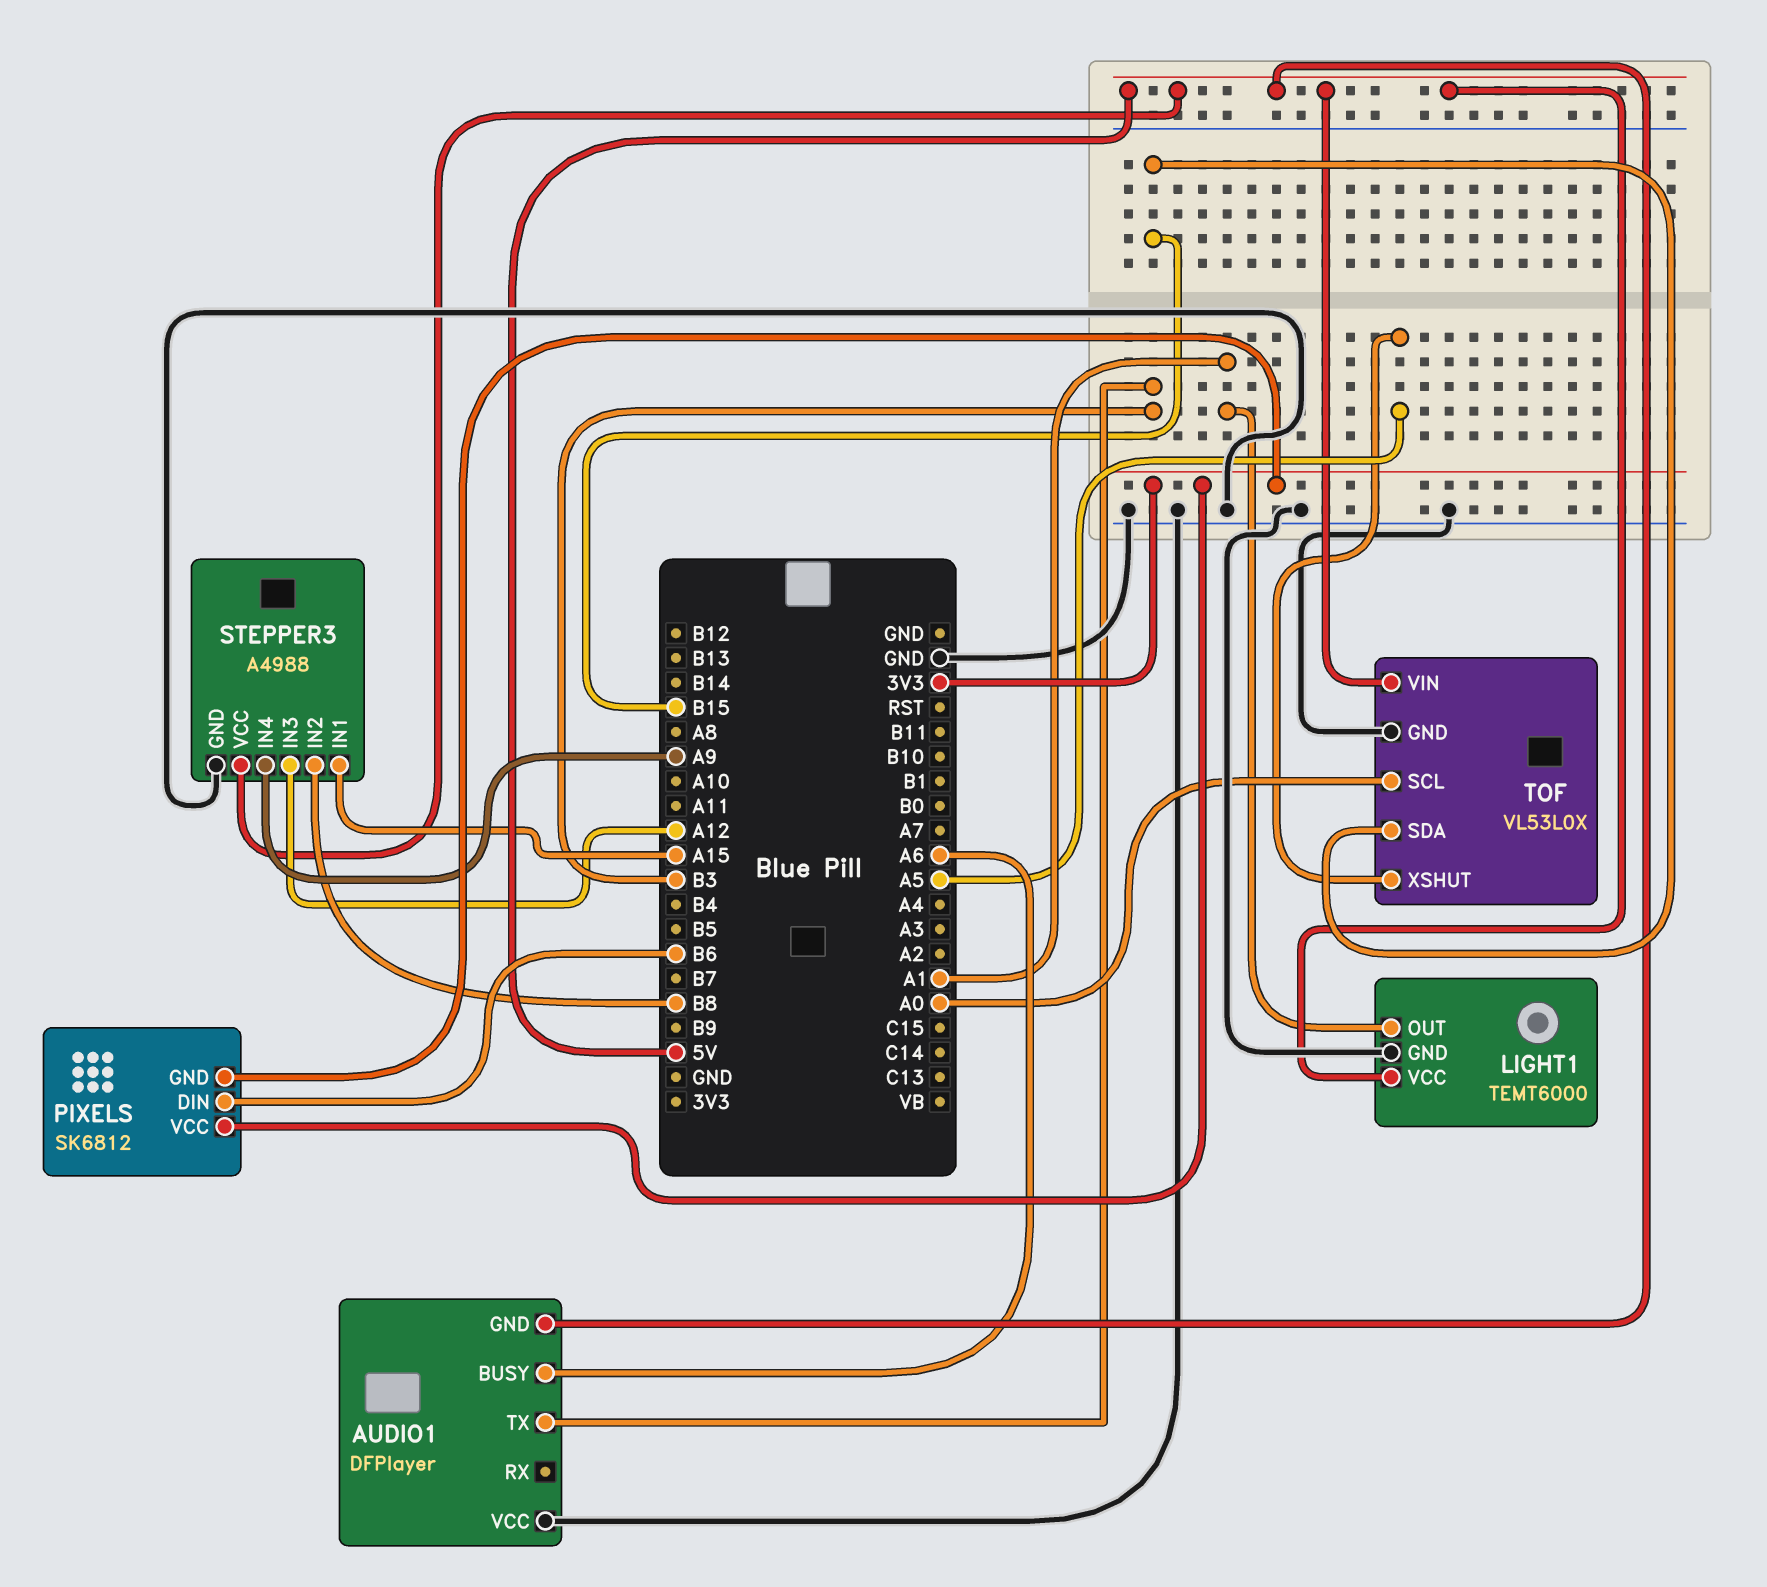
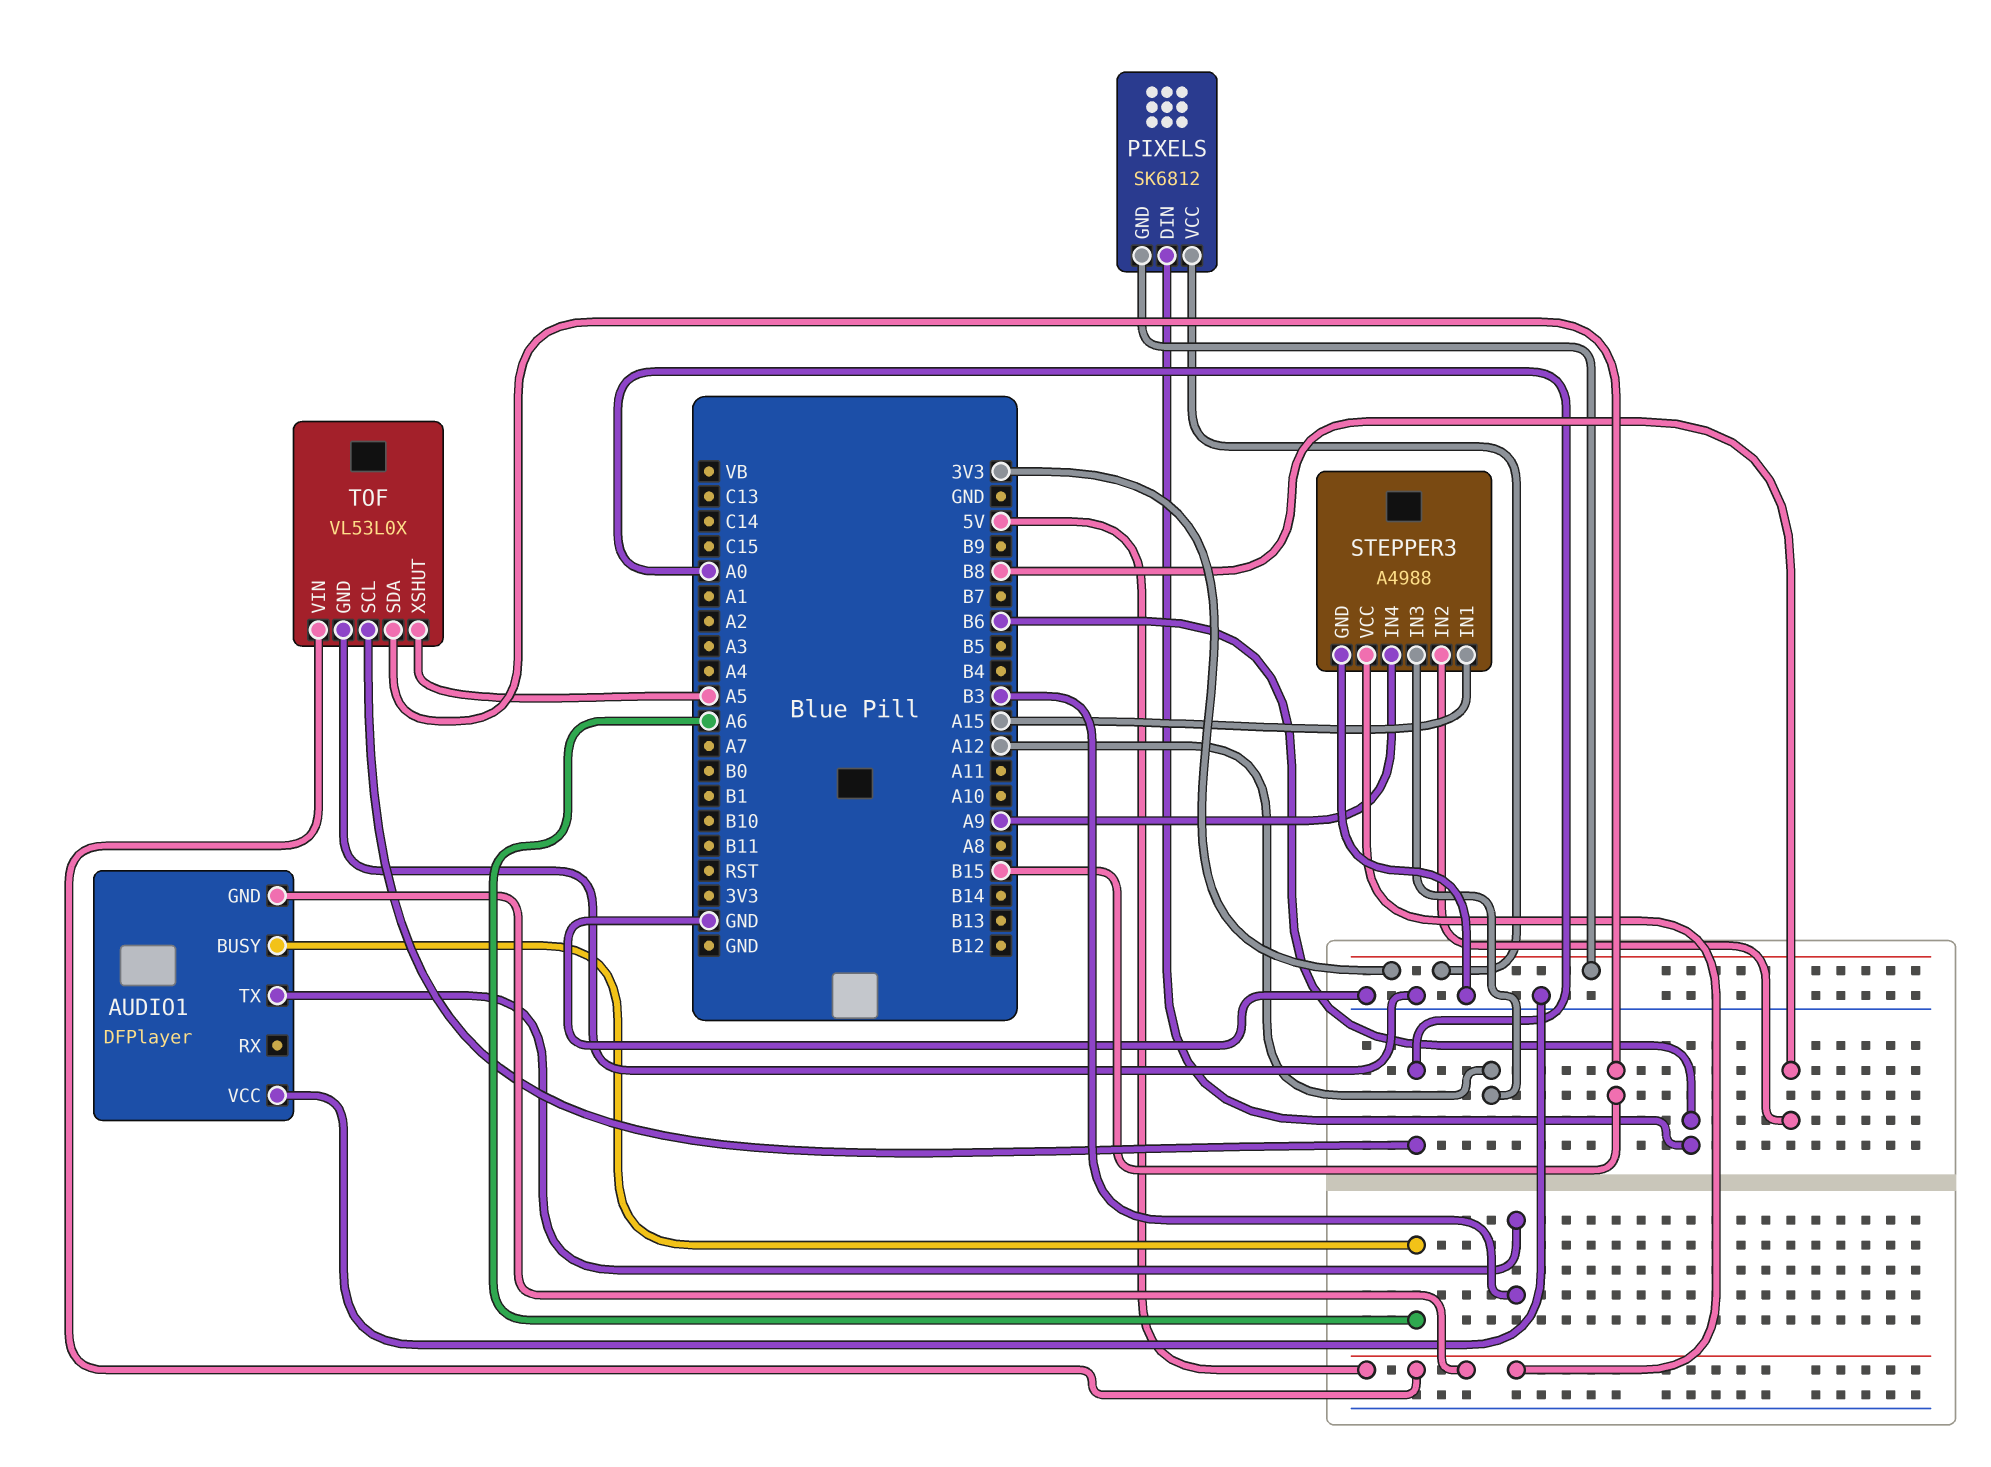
LIGHT1: TEMT6000 -> none
LIGHT1 pin GND: GND -> none
LIGHT1 pin OUT: A1 -> none
LIGHT1 pin VCC: 5V -> none

